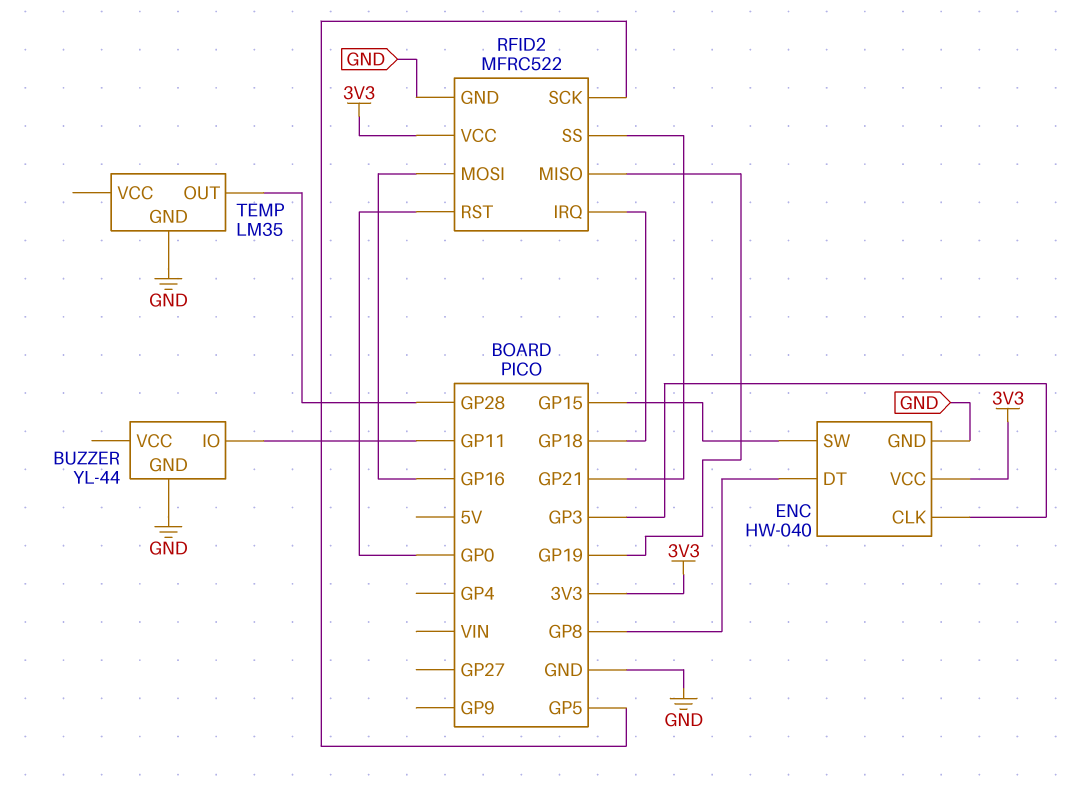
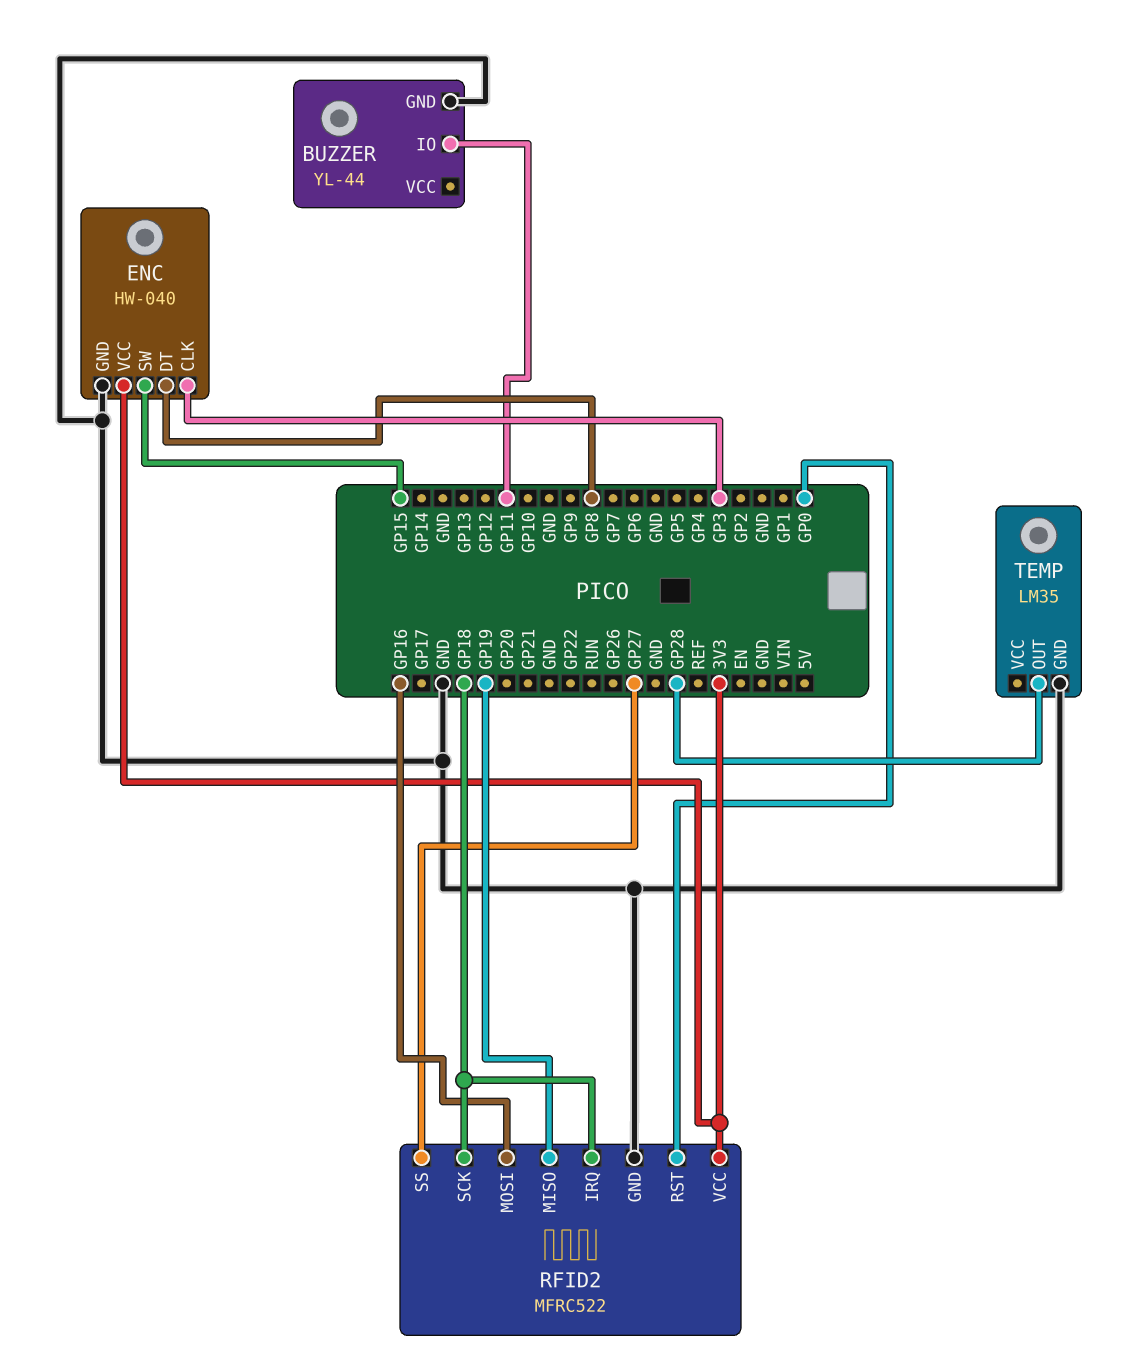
RFID2 pin SCK: GP5 -> GP18
RFID2 pin SS: GP21 -> GP27

